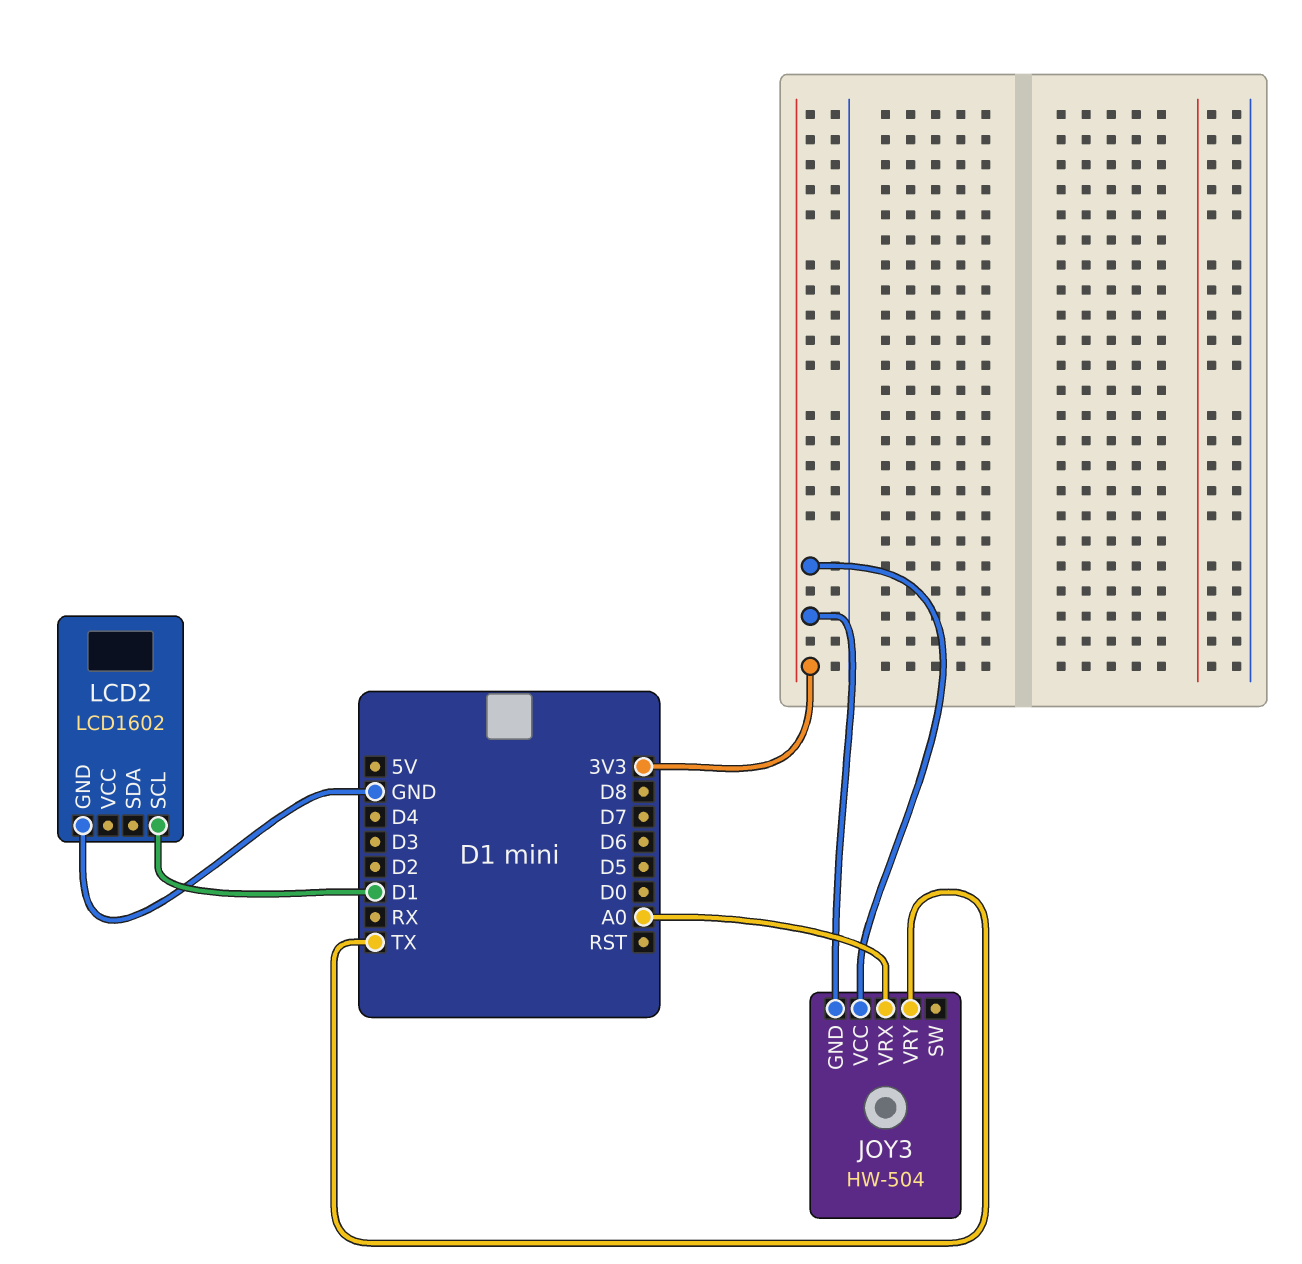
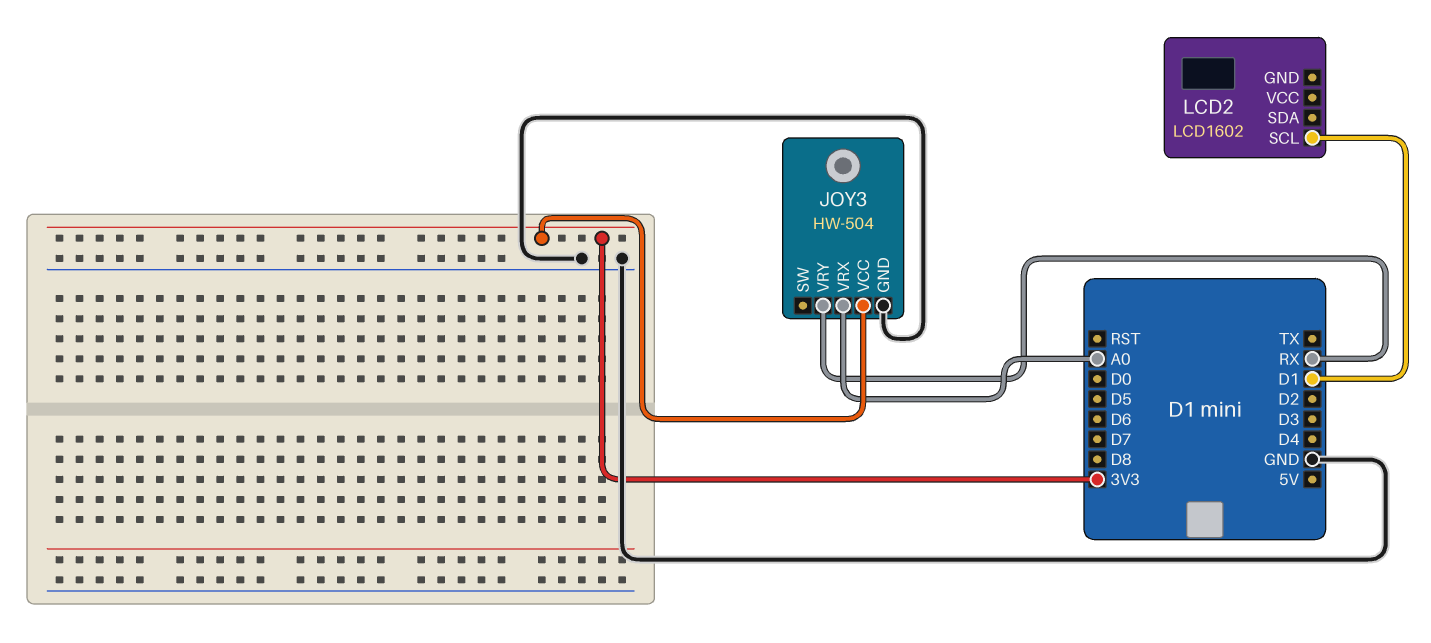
JOY3 pin GND: 3V3 -> GND
JOY3 pin VRY: TX -> RX
LCD2 pin GND: GND -> none

